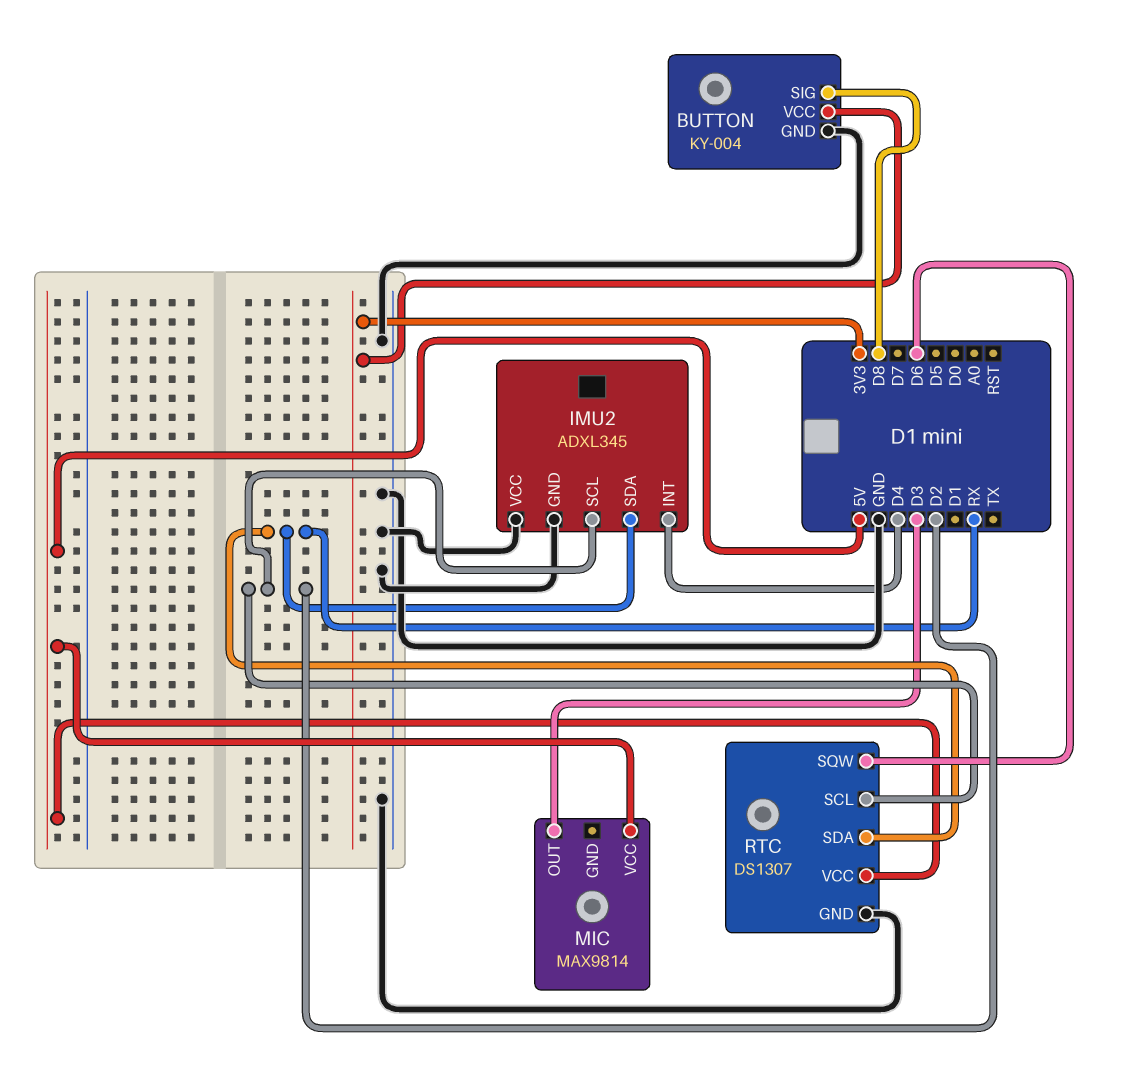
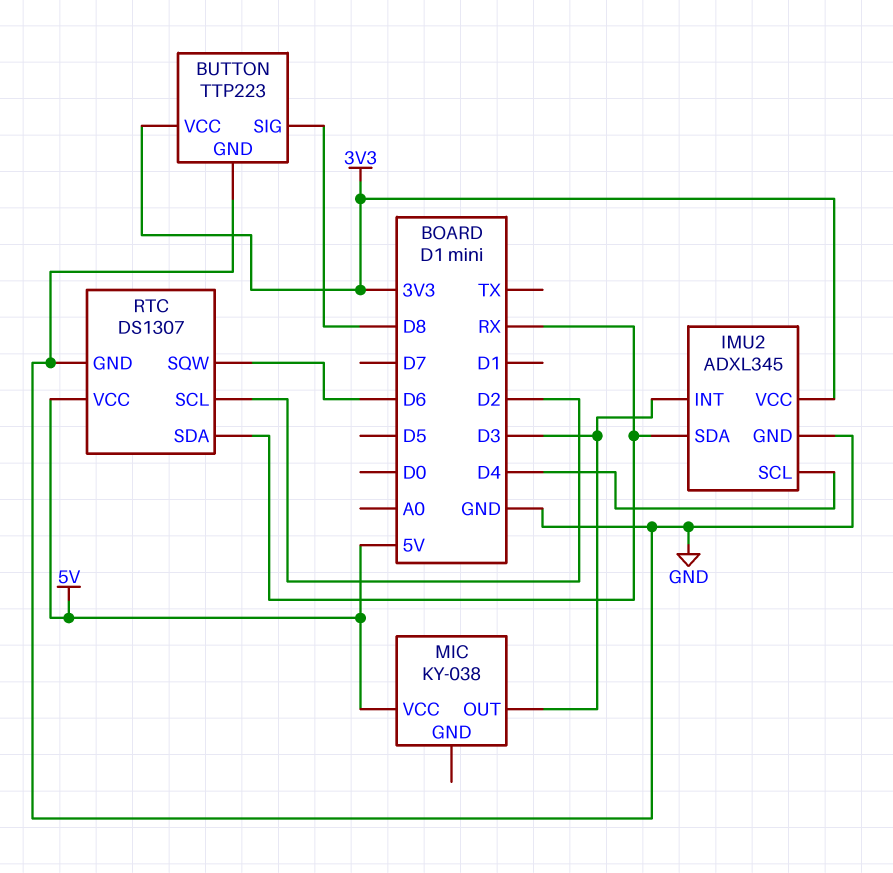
BUTTON: KY-004 -> TTP223
IMU2 pin INT: D4 -> D3
IMU2 pin SCL: D2 -> D4
IMU2 pin VCC: GND -> 3V3
MIC: MAX9814 -> KY-038

